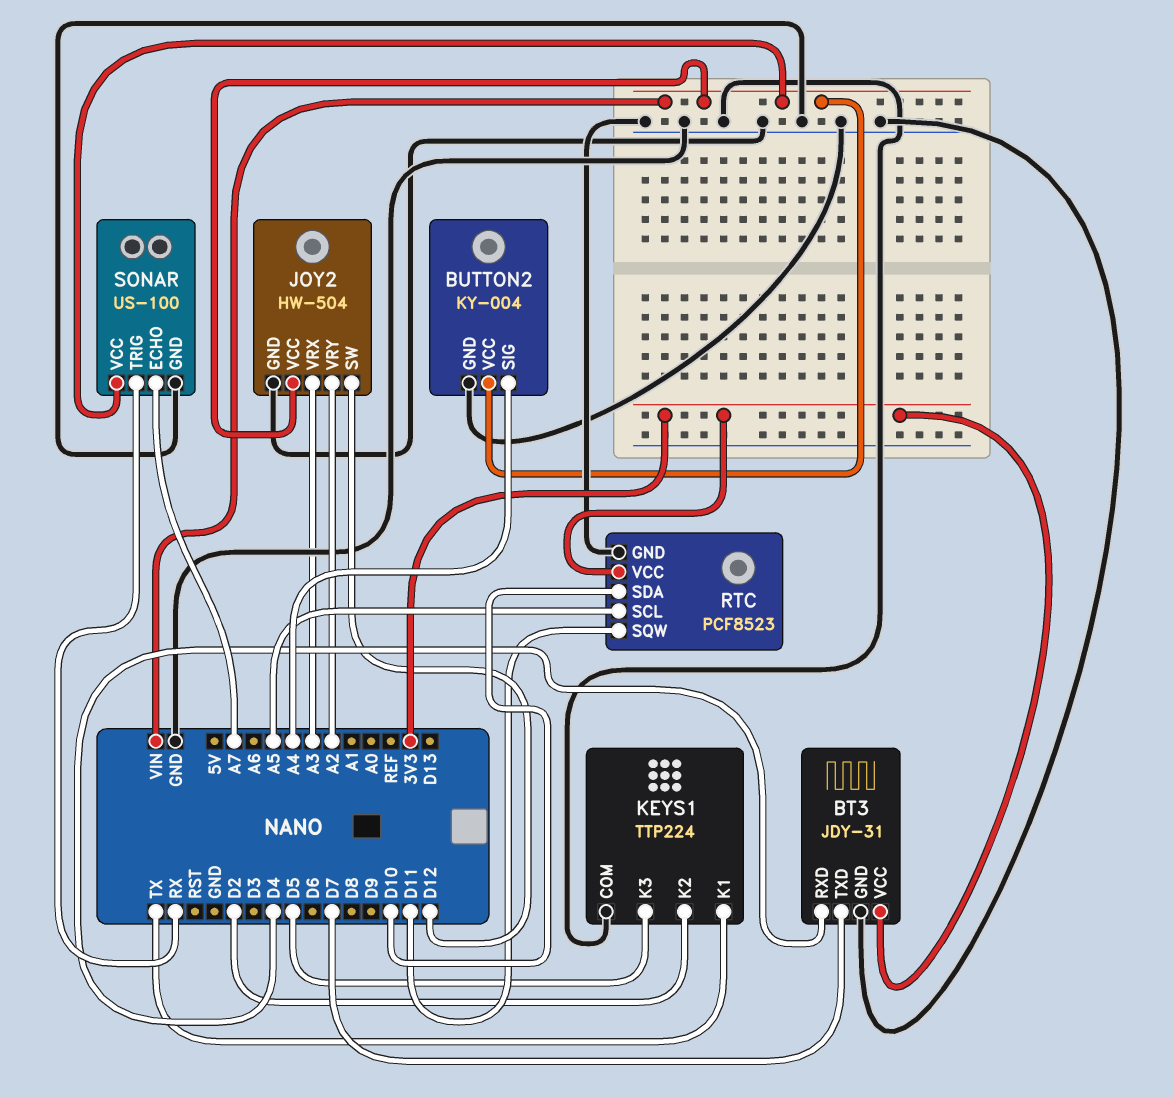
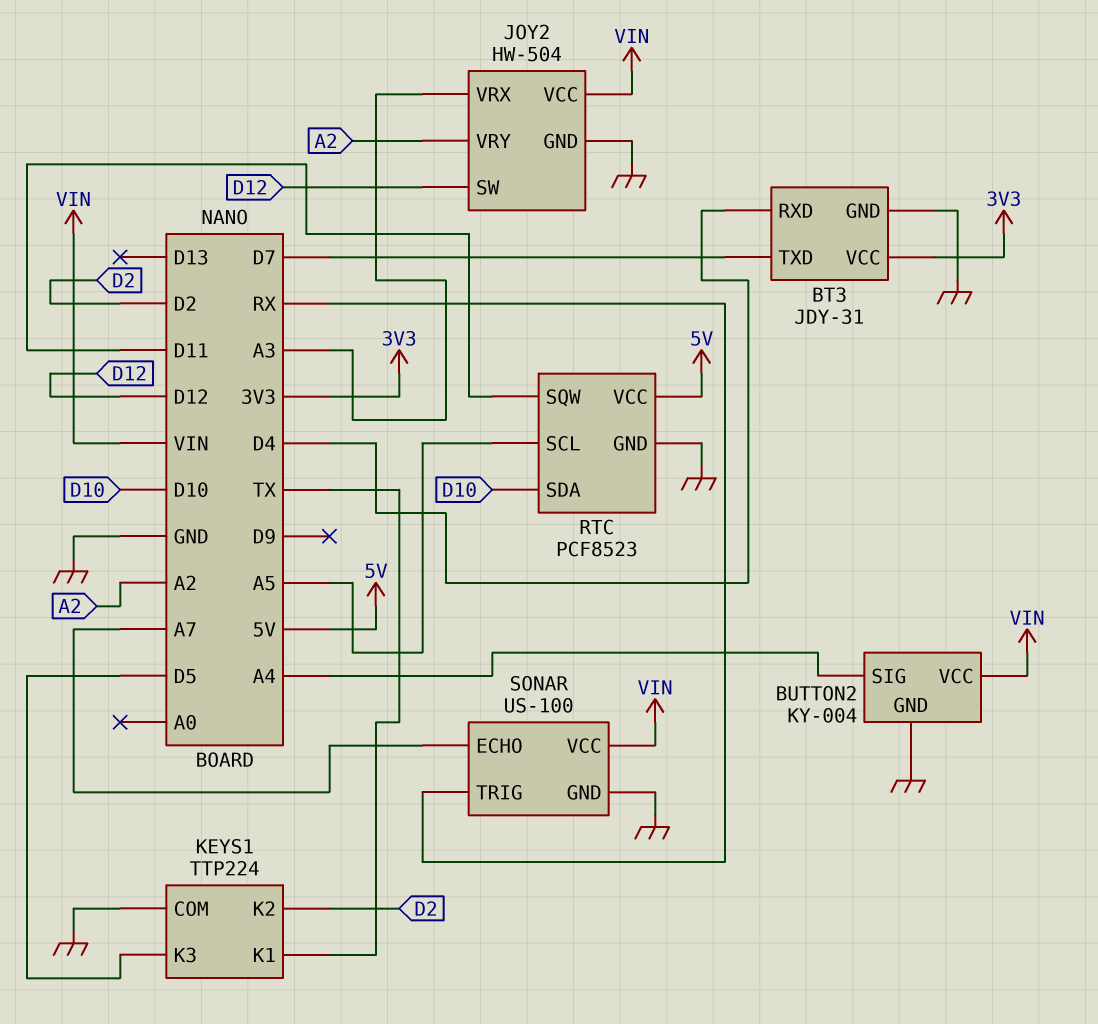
RTC pin VCC: 3V3 -> 5V

